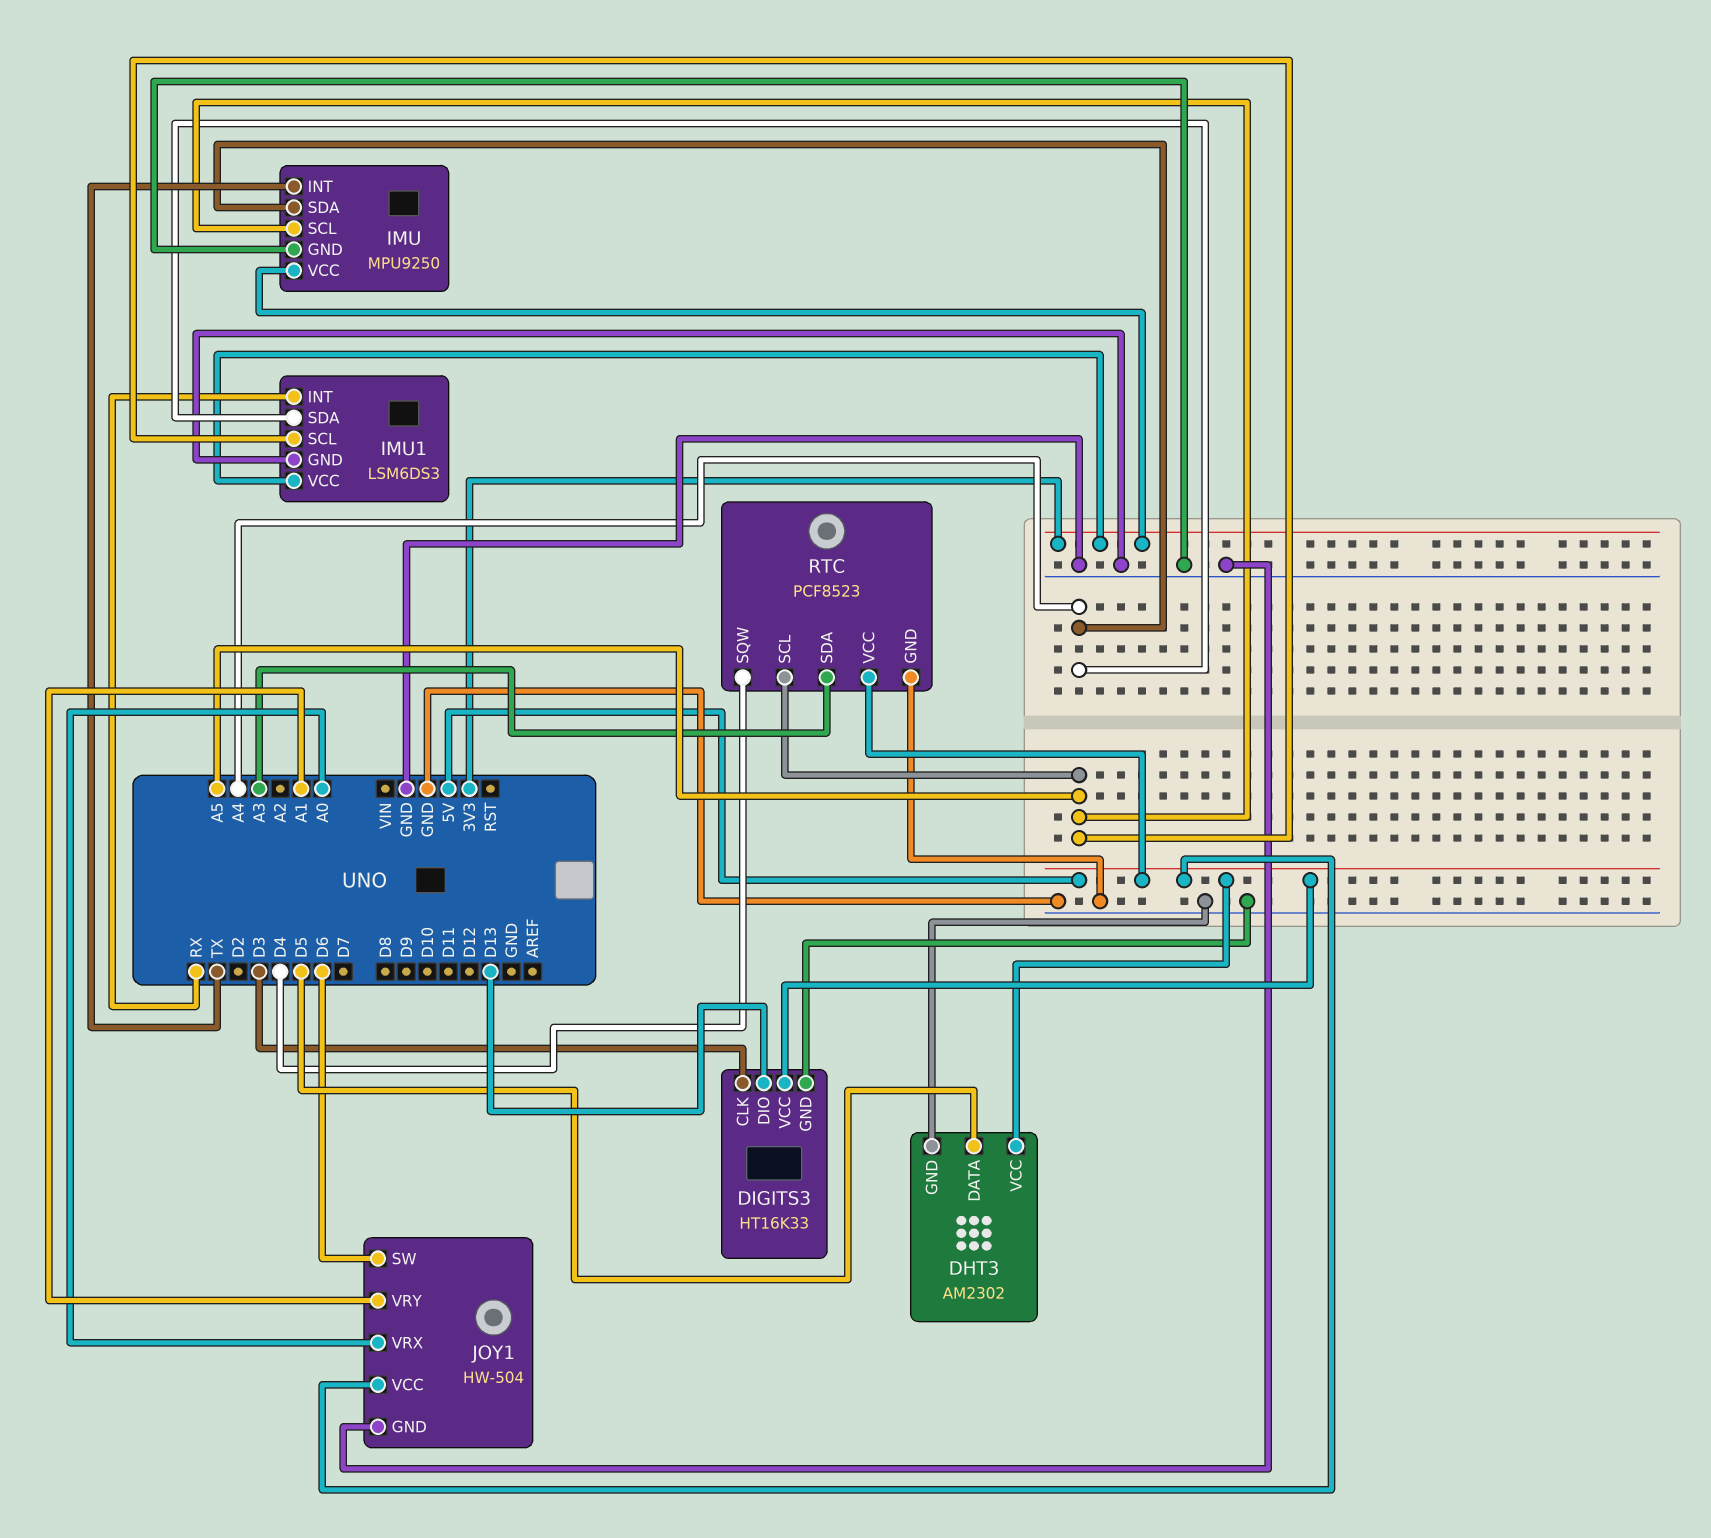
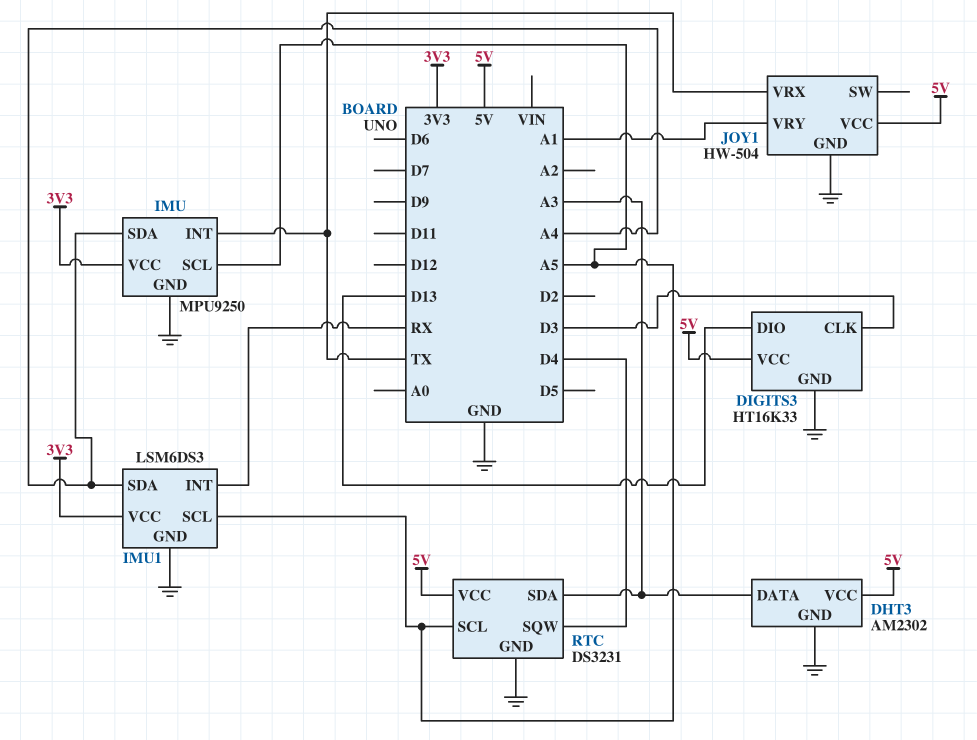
DHT3 pin DATA: D5 -> A3
JOY1 pin SW: D6 -> none
JOY1 pin VRX: A0 -> TX
RTC: PCF8523 -> DS3231

